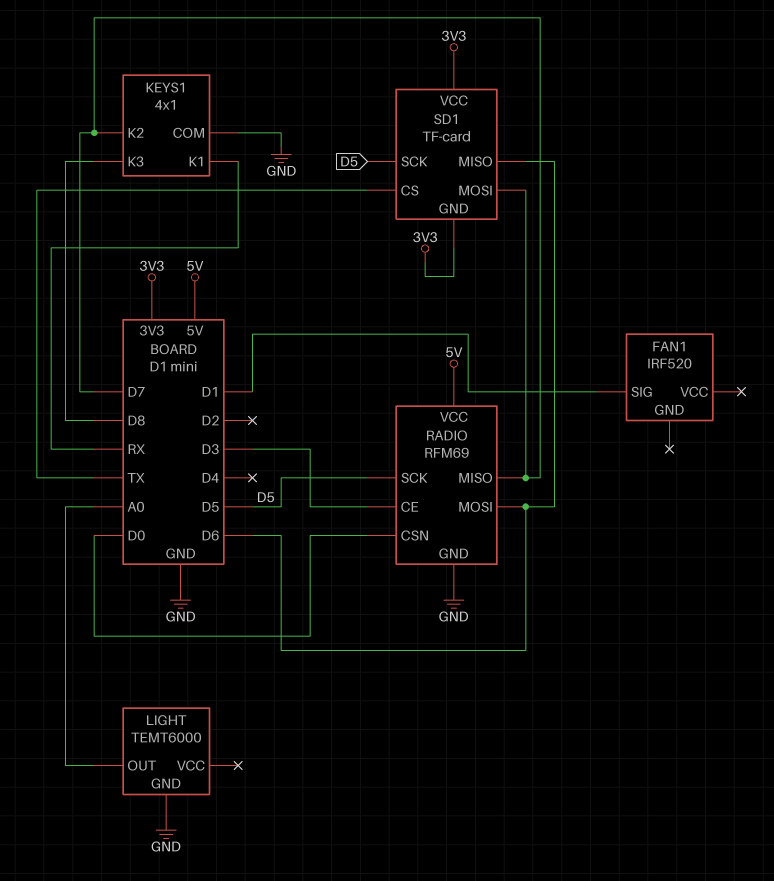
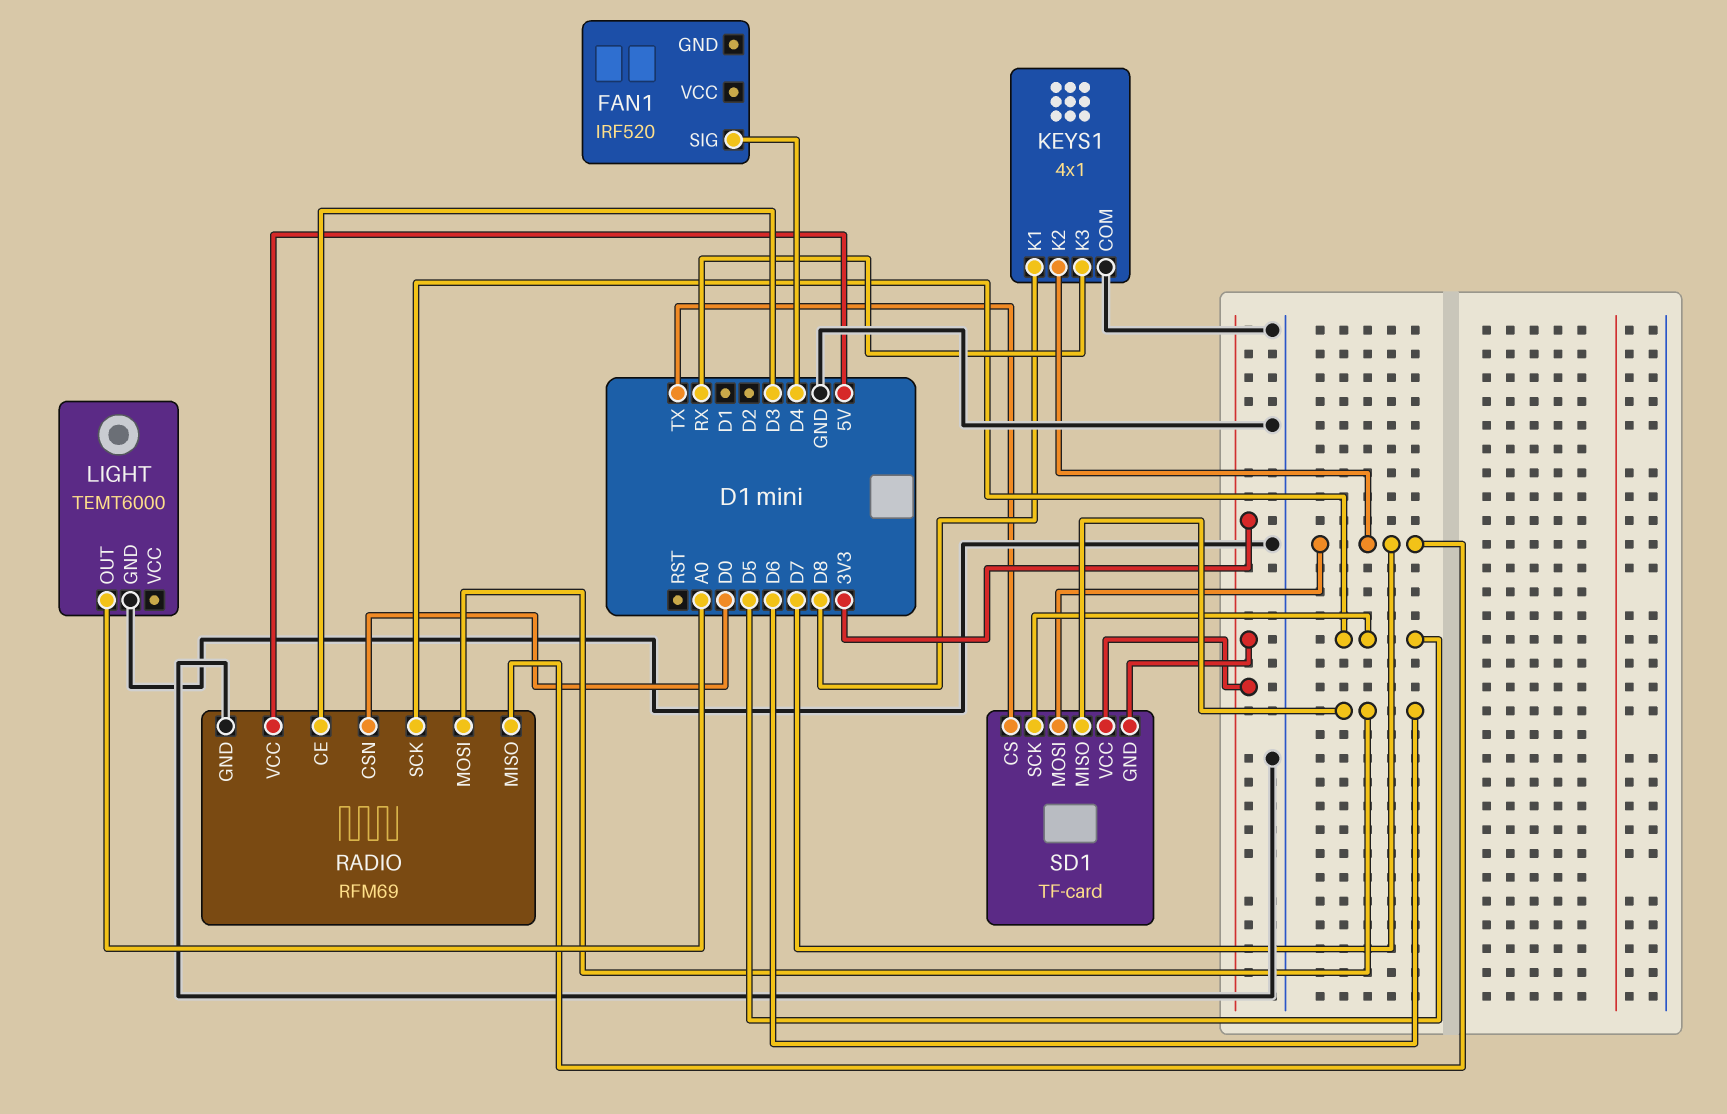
FAN1 pin SIG: D1 -> D4
KEYS1 pin K1: RX -> D8
KEYS1 pin K3: D8 -> RX

